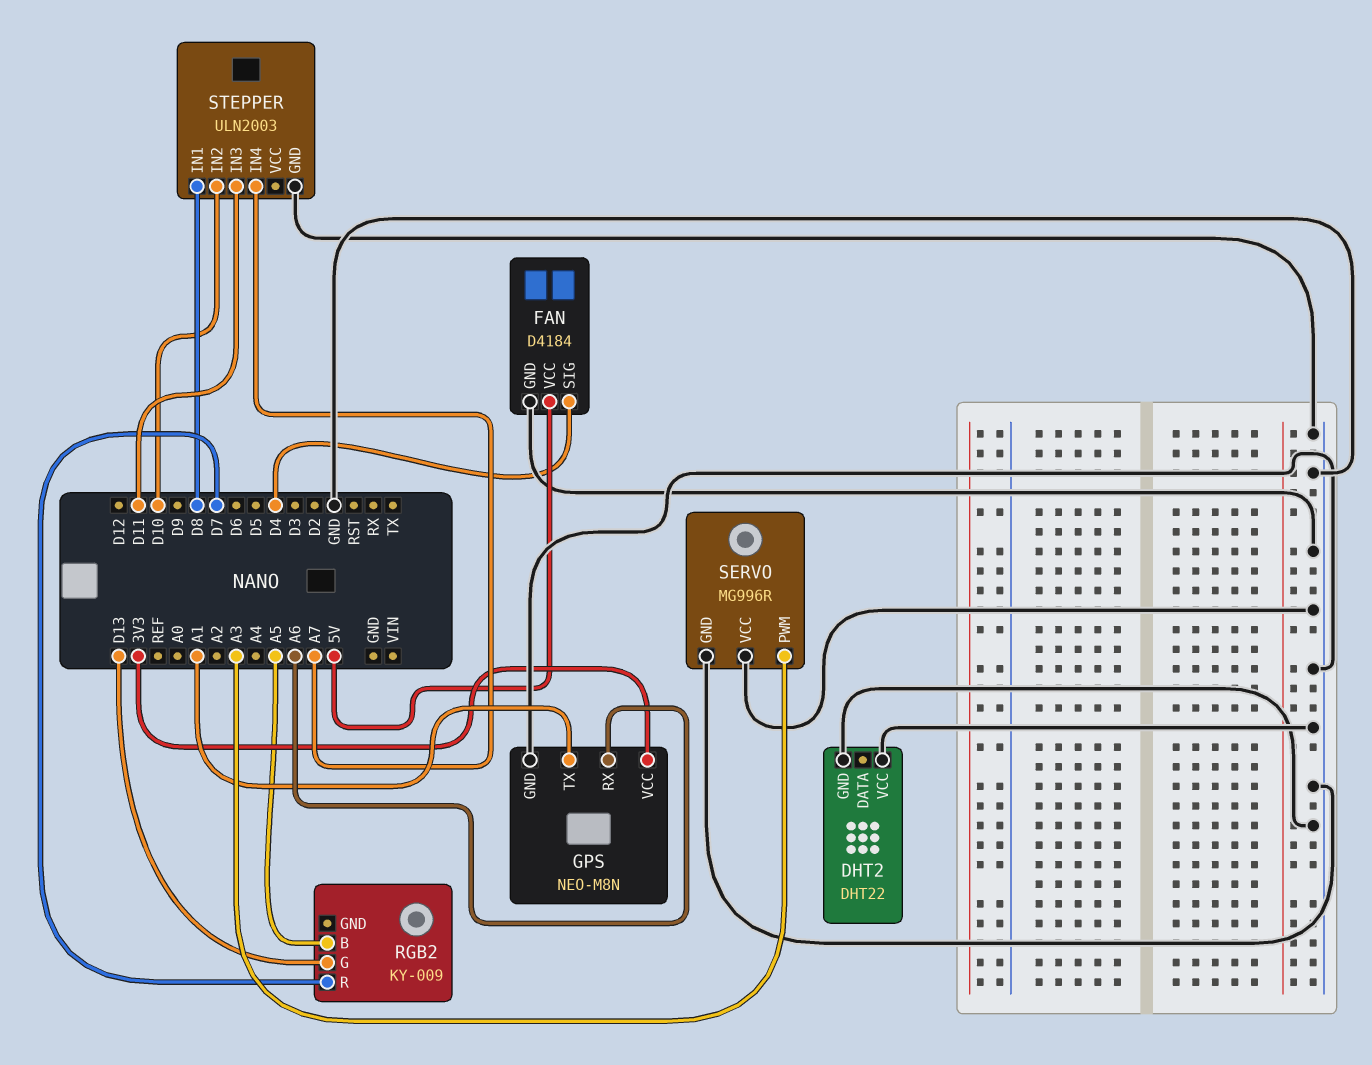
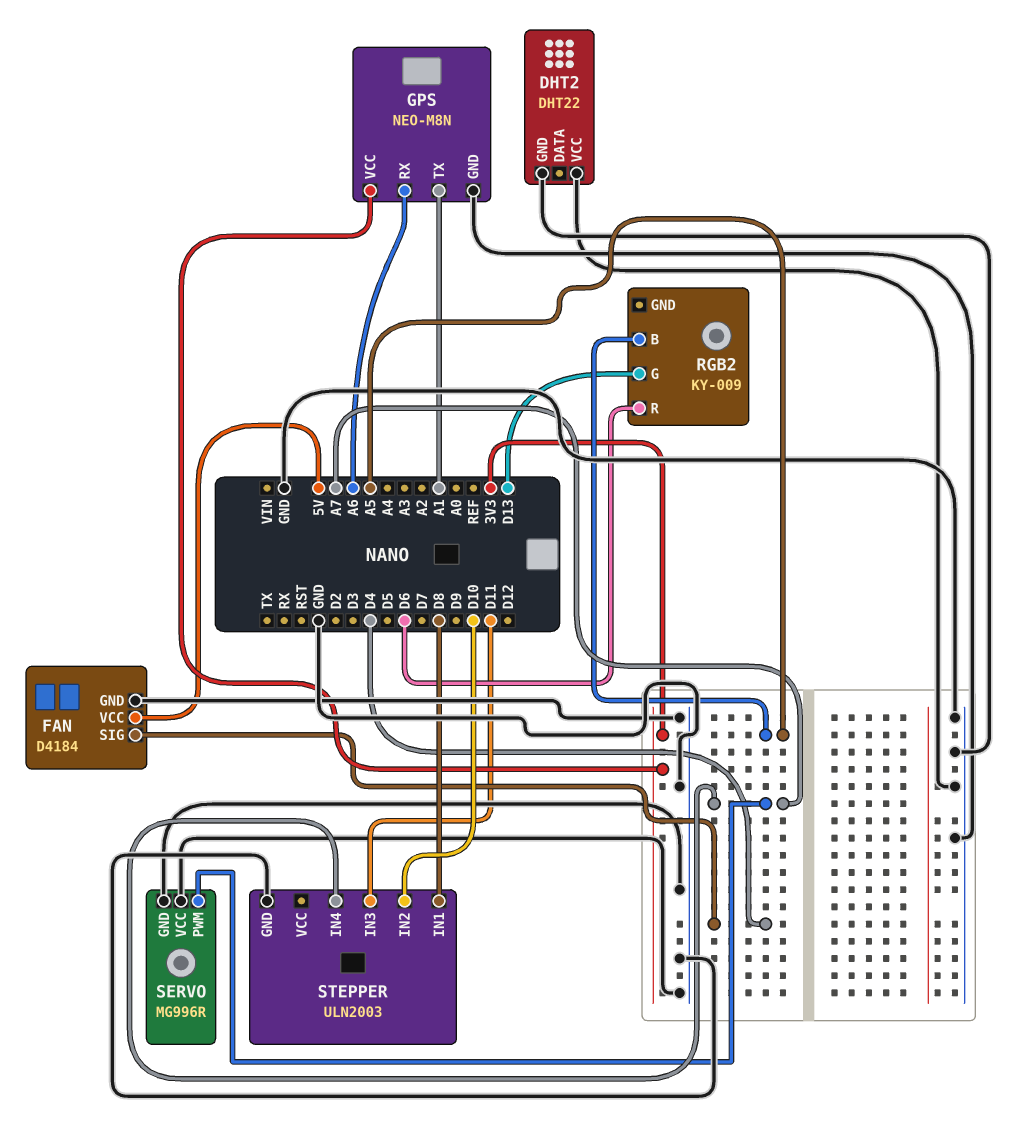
RGB2 pin R: D7 -> D6
SERVO pin PWM: A3 -> A7

